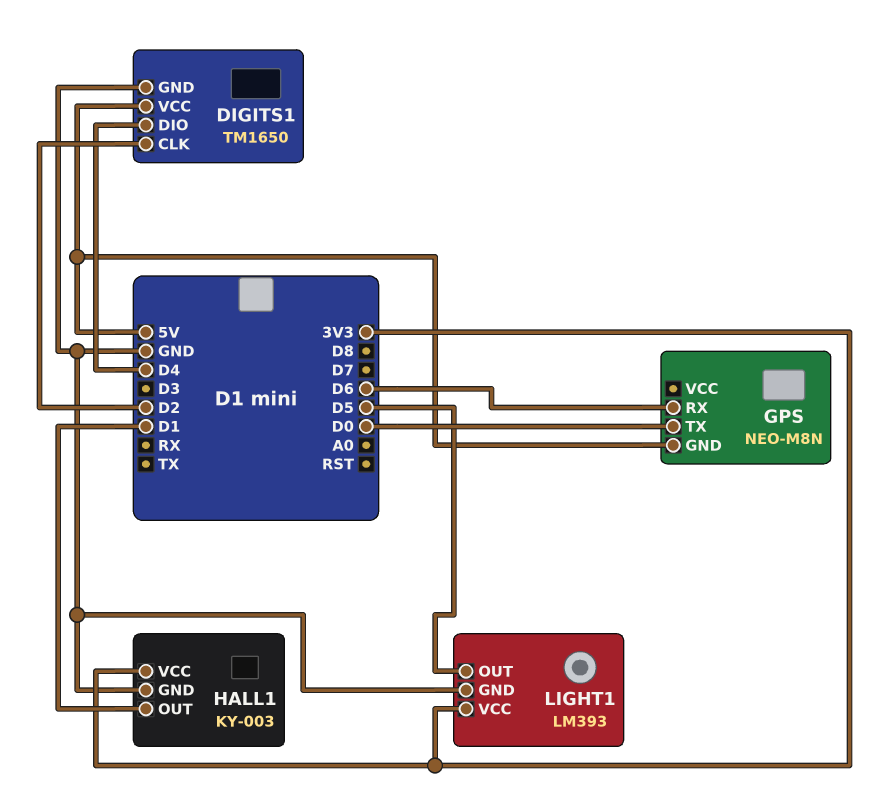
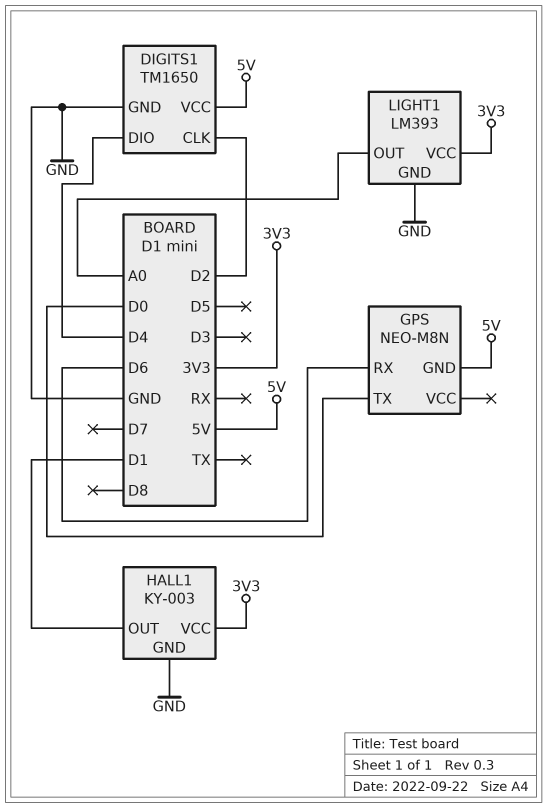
LIGHT1 pin OUT: D5 -> A0

